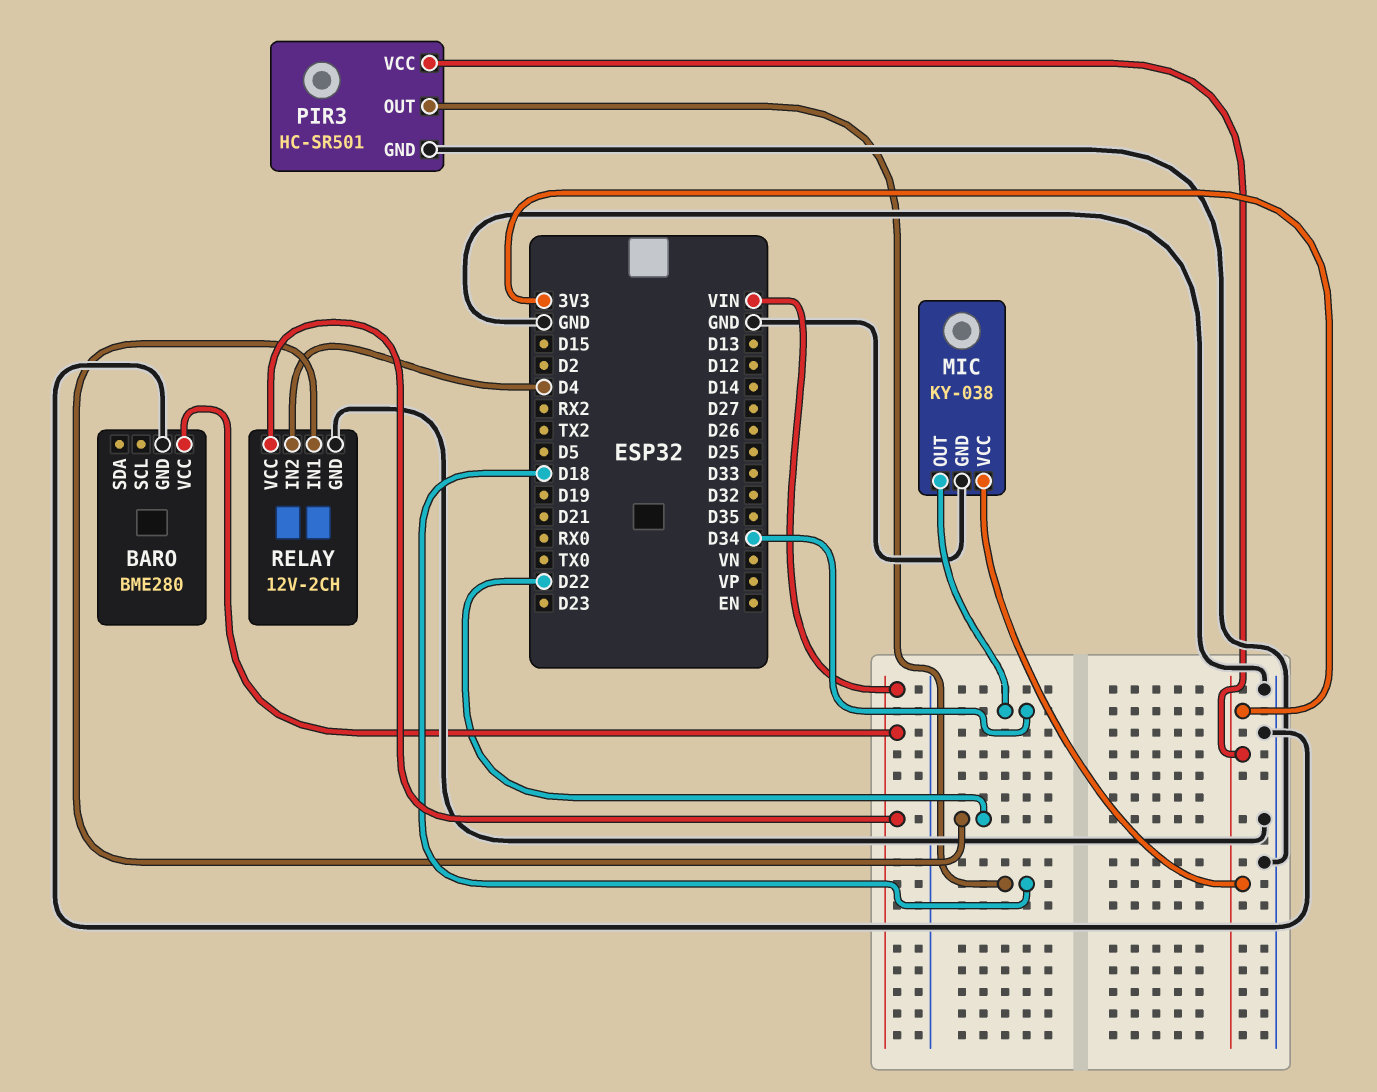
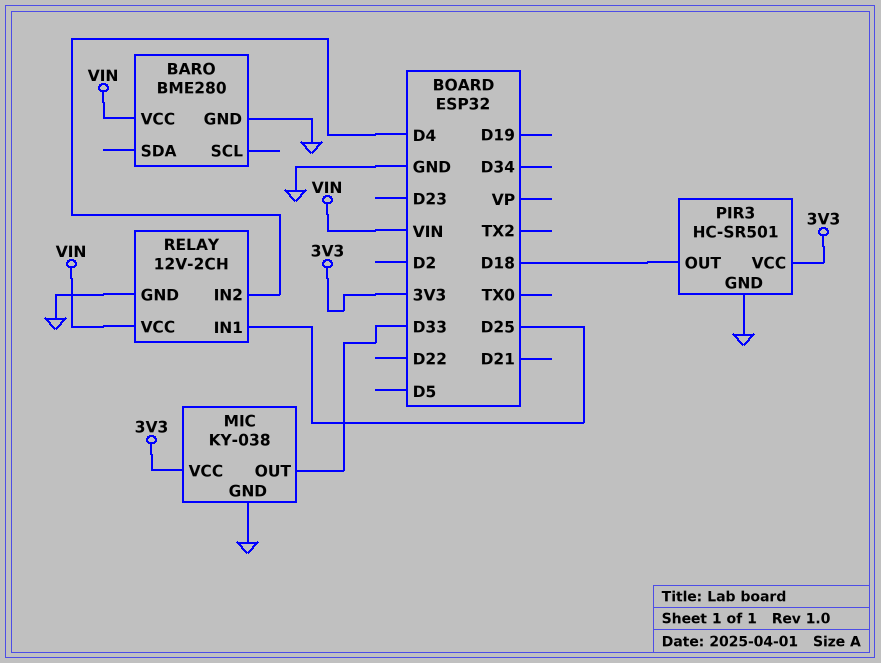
MIC pin OUT: D34 -> D33
RELAY pin IN1: D22 -> D25

